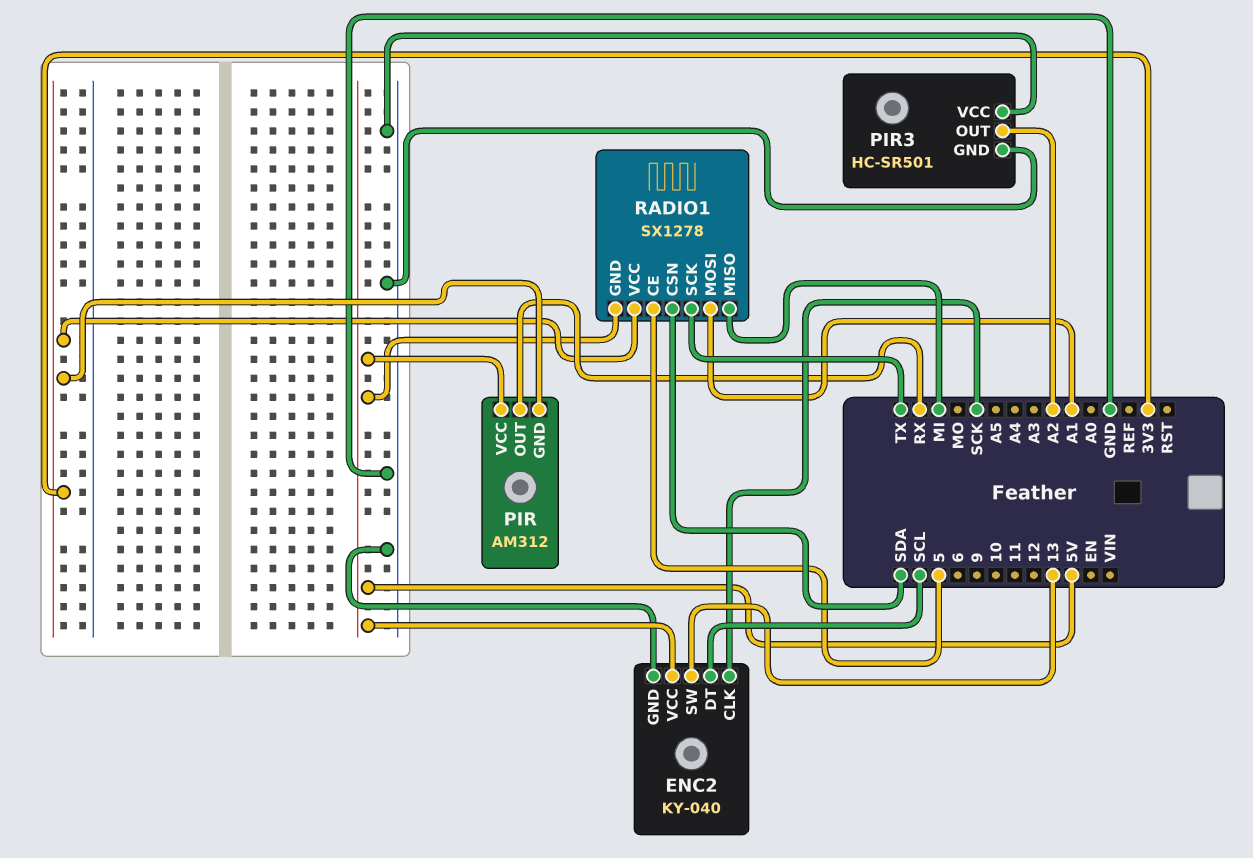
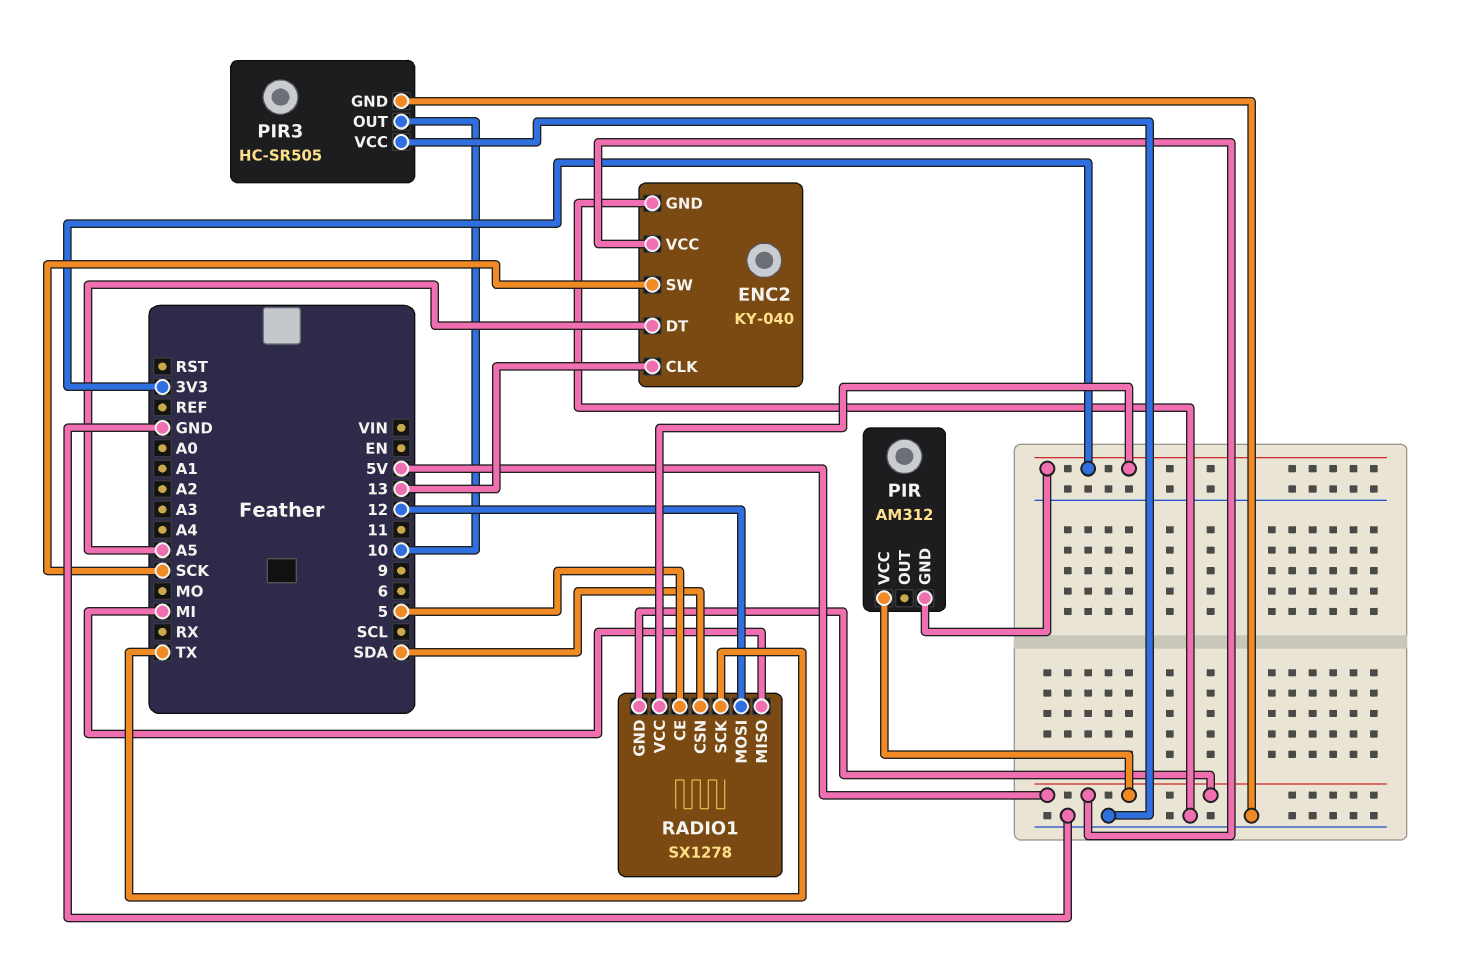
ENC2 pin CLK: SCK -> 13
ENC2 pin DT: SCL -> A5
ENC2 pin SW: 13 -> SCK
PIR pin OUT: RX -> none
PIR3: HC-SR501 -> HC-SR505
PIR3 pin OUT: A2 -> 10
RADIO1 pin MOSI: A1 -> 12

